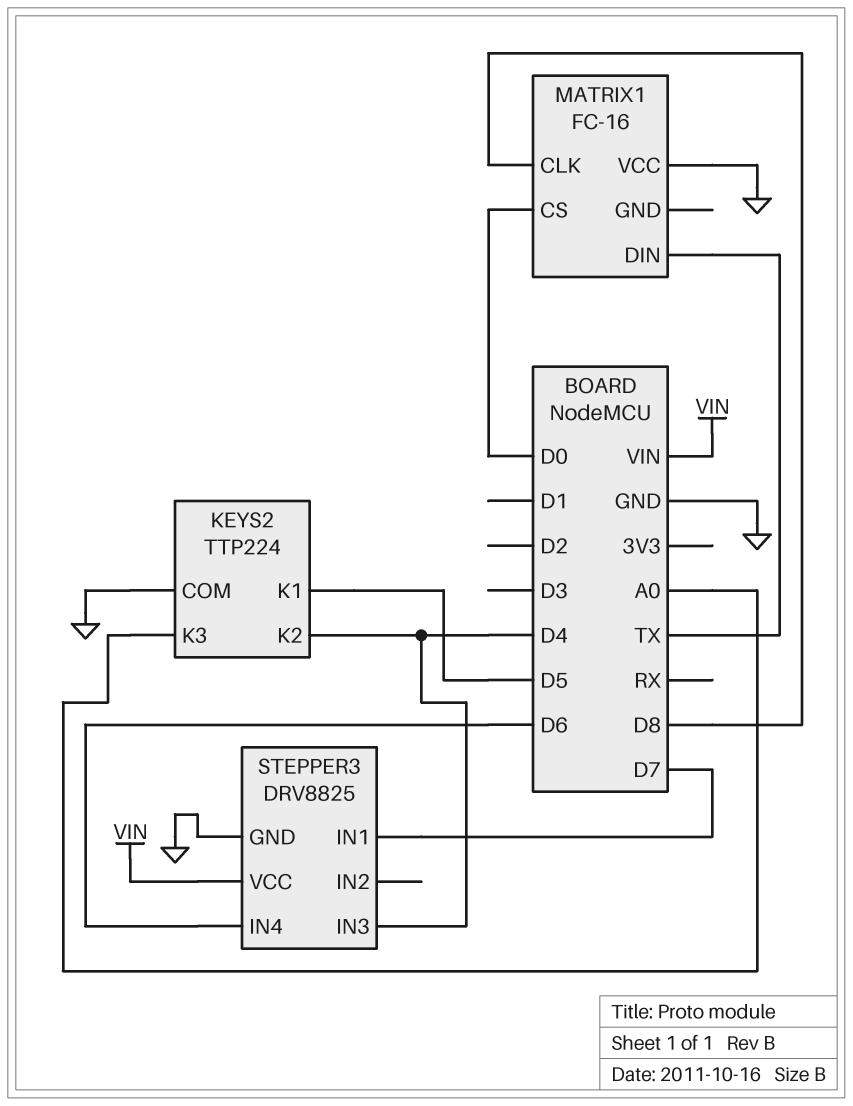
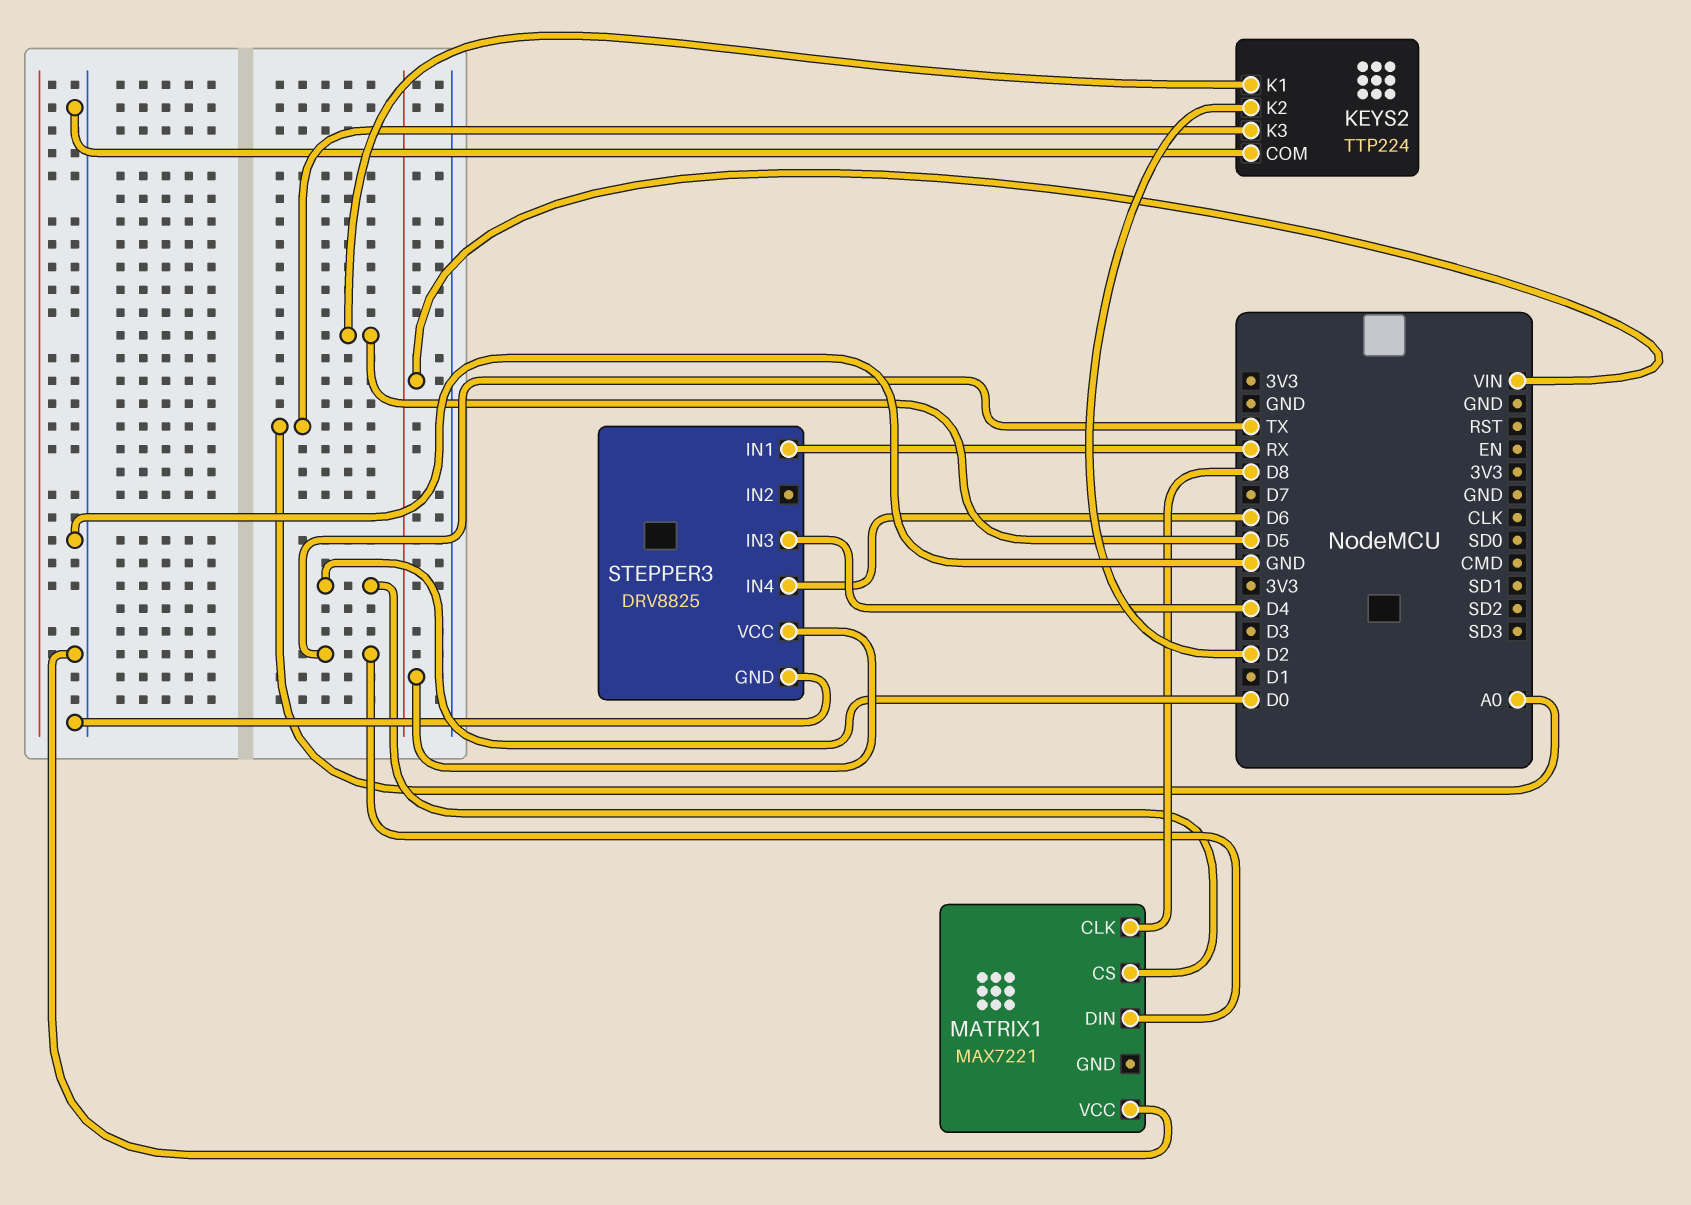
KEYS2 pin K2: D4 -> D2
MATRIX1: FC-16 -> MAX7221
STEPPER3 pin IN1: D7 -> RX

